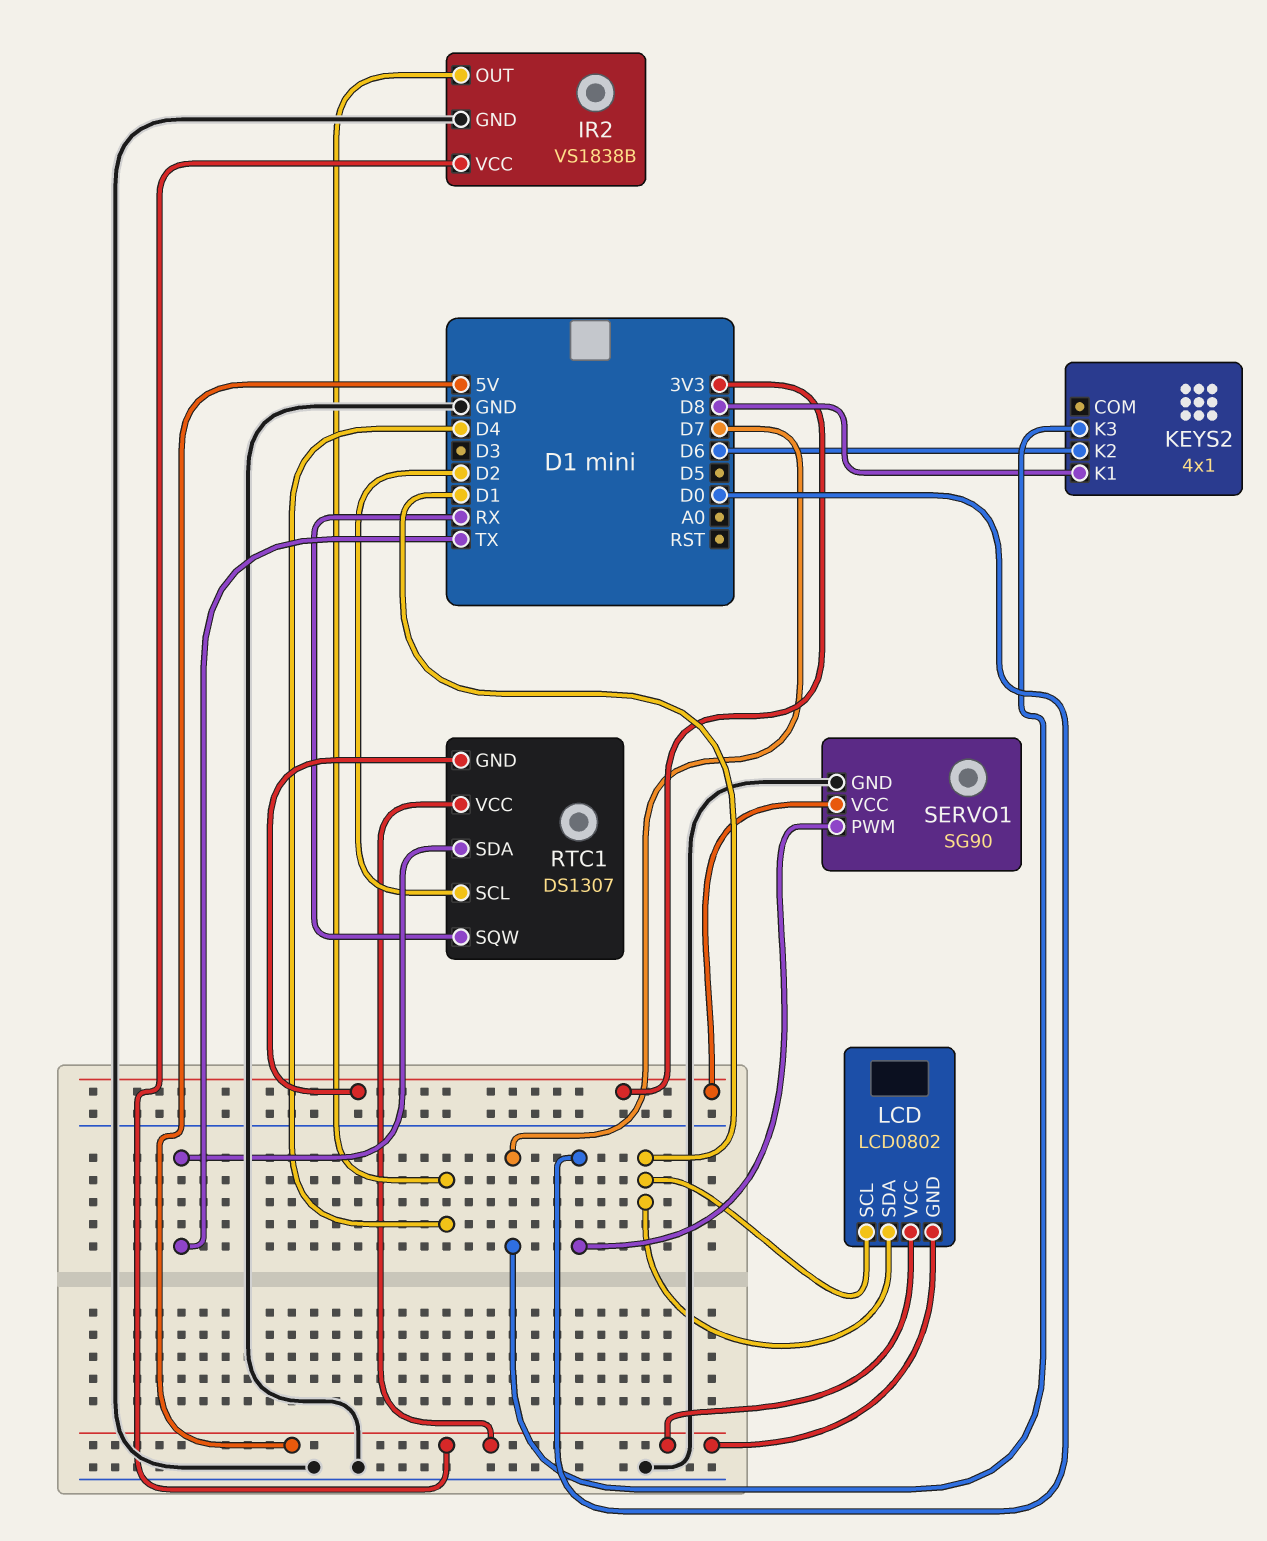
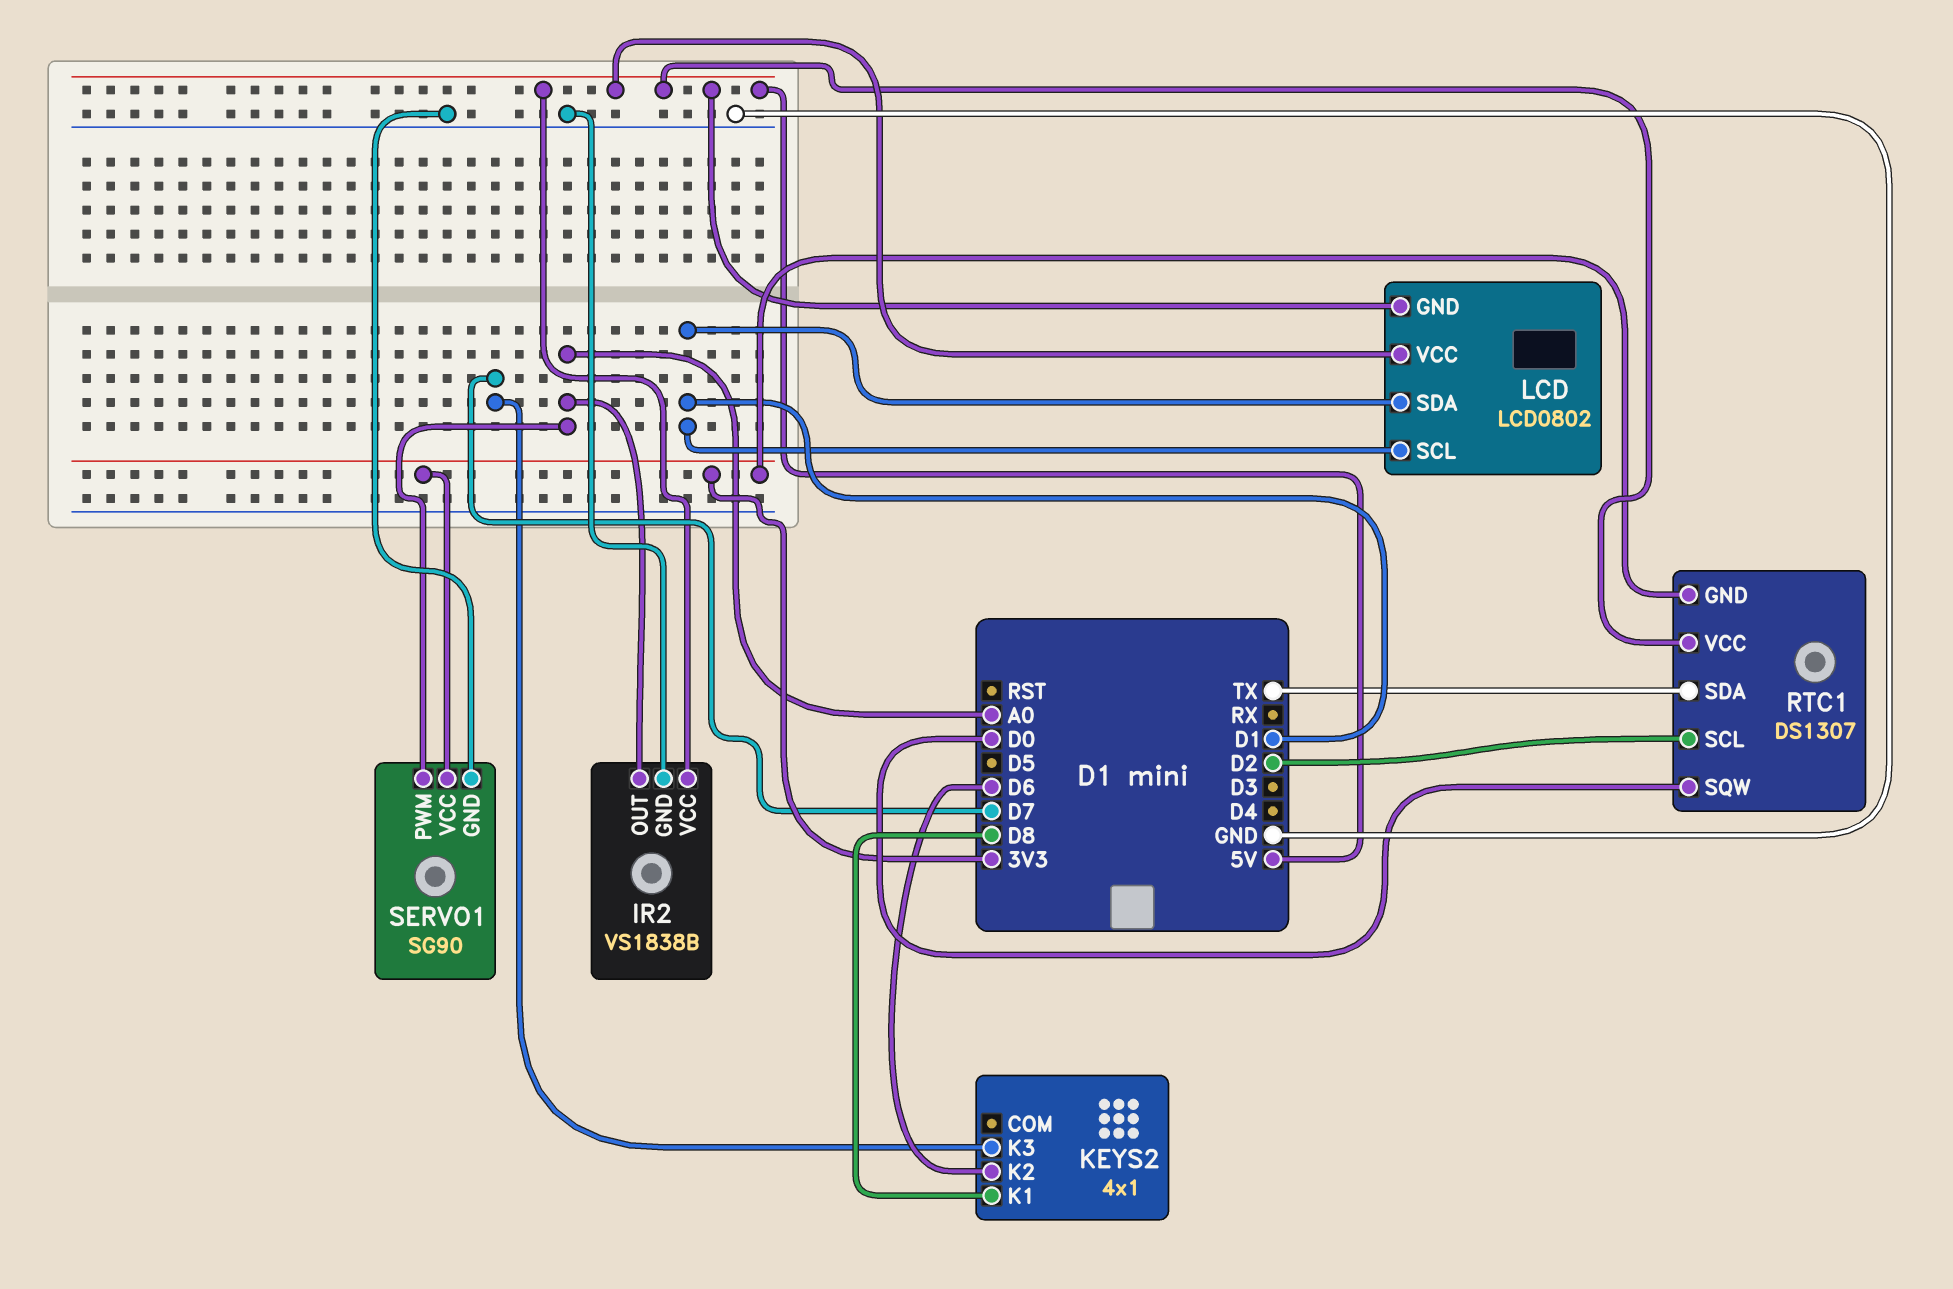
IR2 pin OUT: D4 -> A0
RTC1 pin SQW: RX -> D0
SERVO1 pin PWM: D0 -> A0

